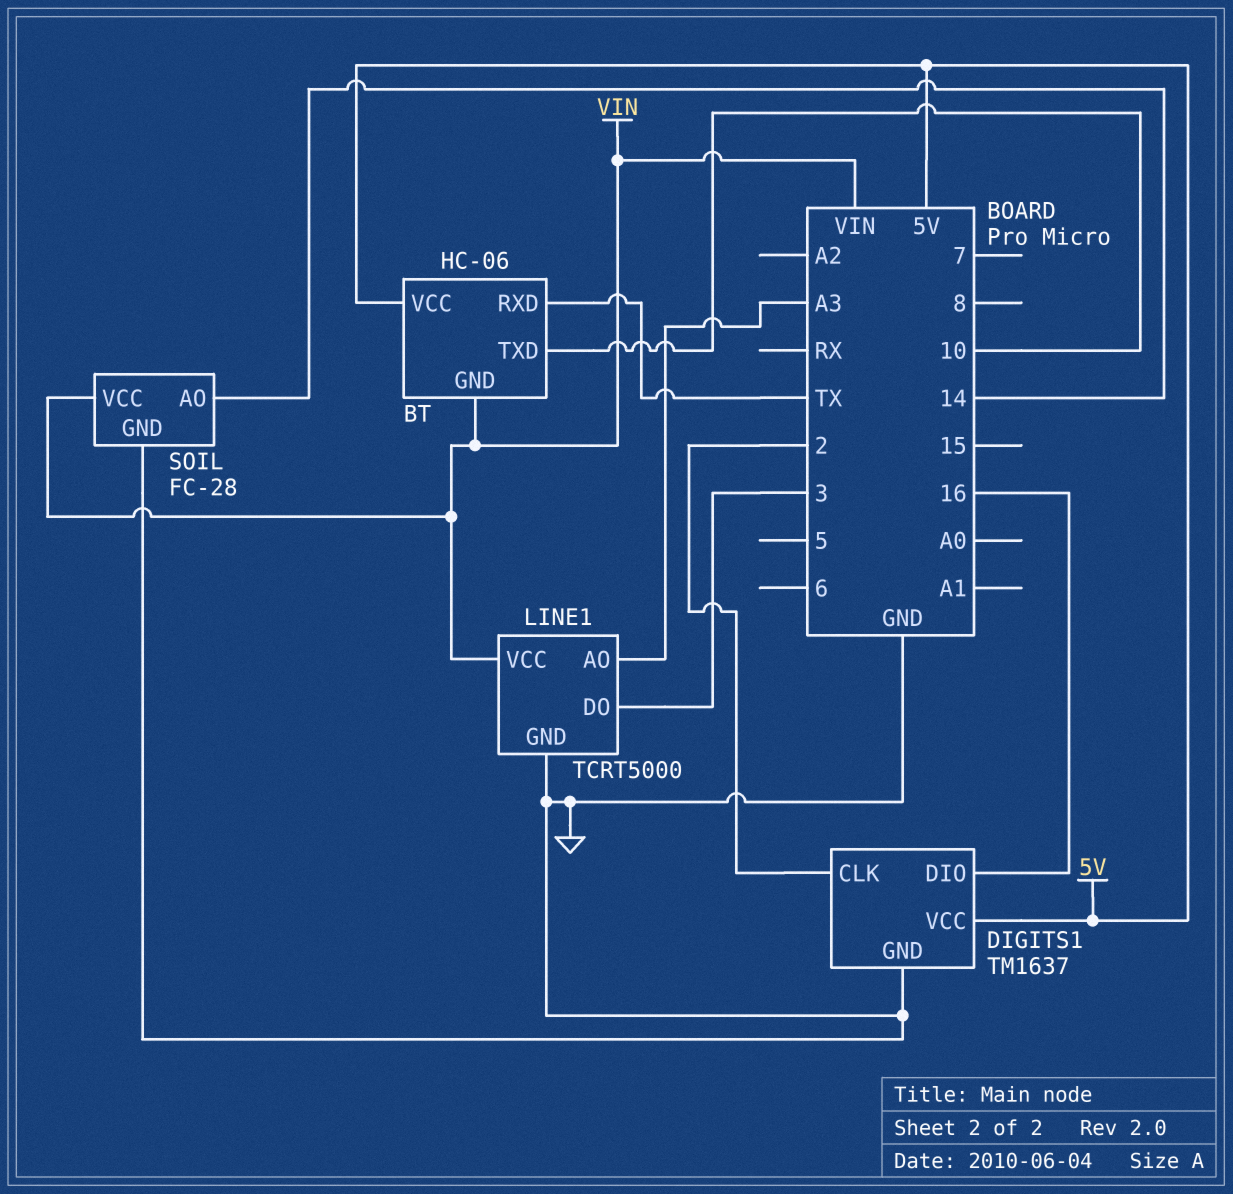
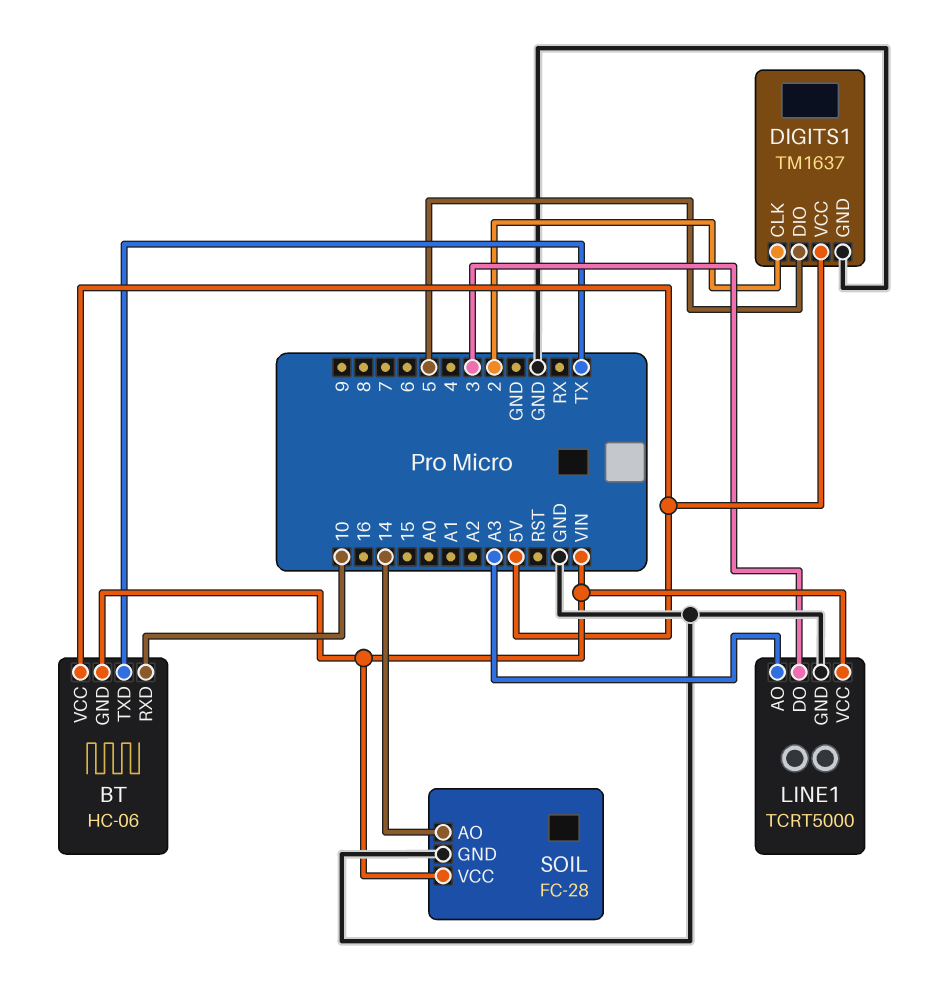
BT pin RXD: TX -> 10
BT pin TXD: 10 -> TX
DIGITS1 pin DIO: 16 -> 5

